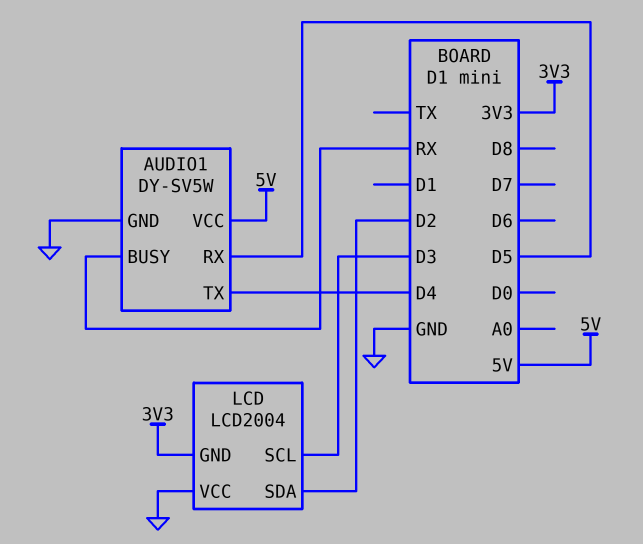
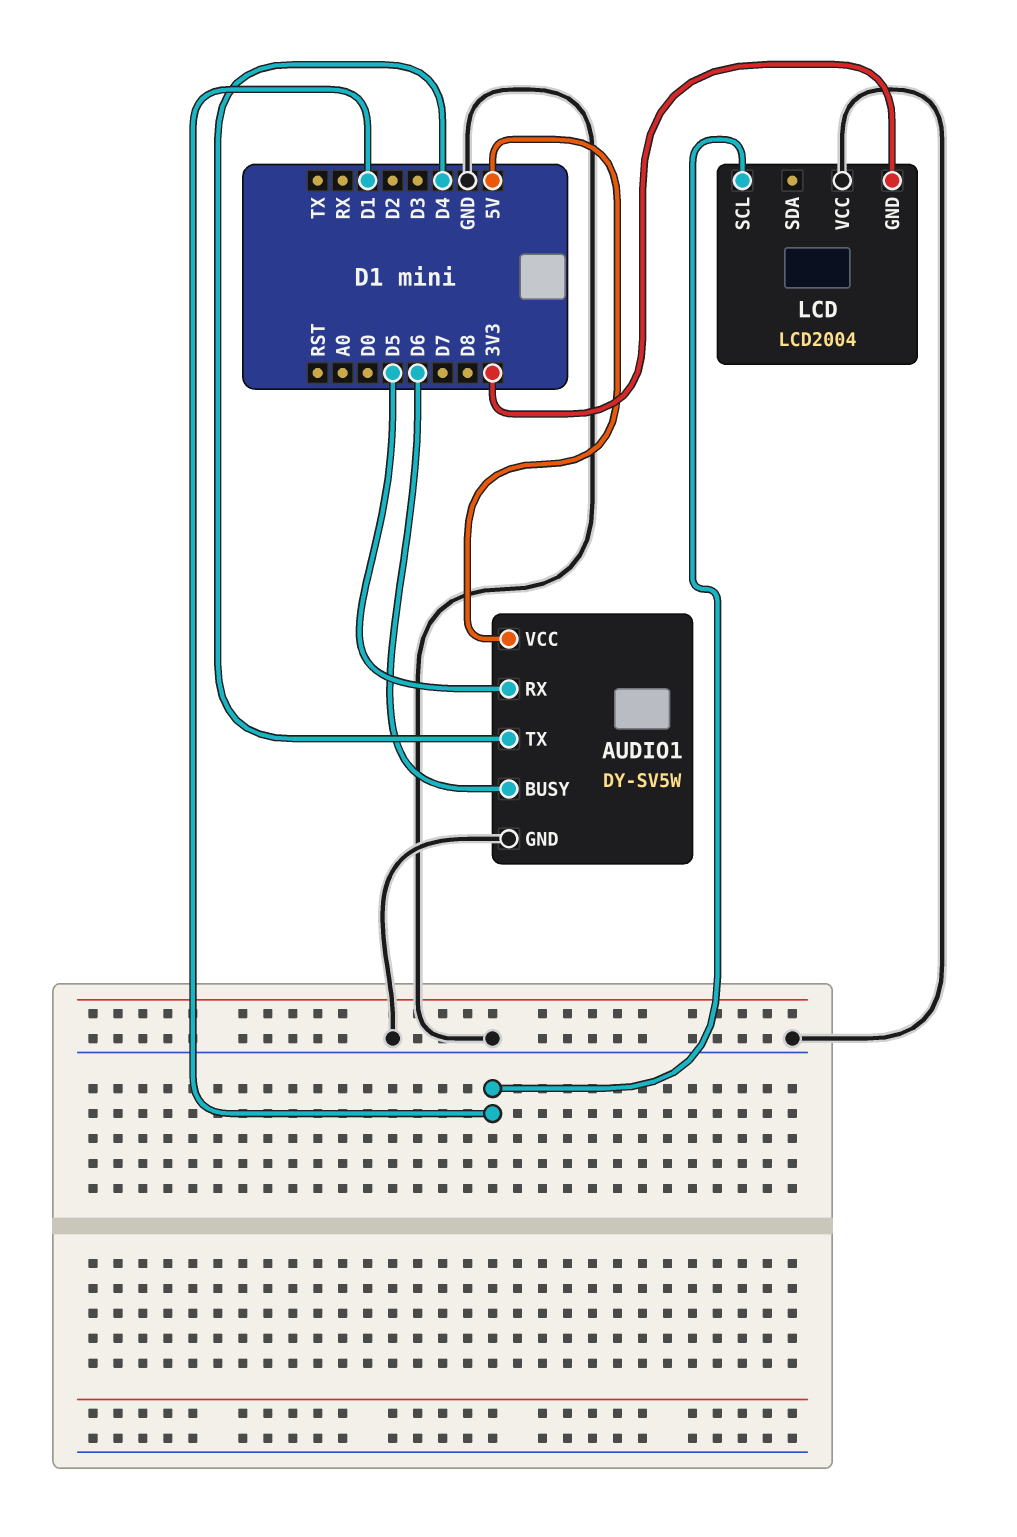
AUDIO1 pin BUSY: RX -> D6
LCD pin SCL: D3 -> D1
LCD pin SDA: D2 -> none

